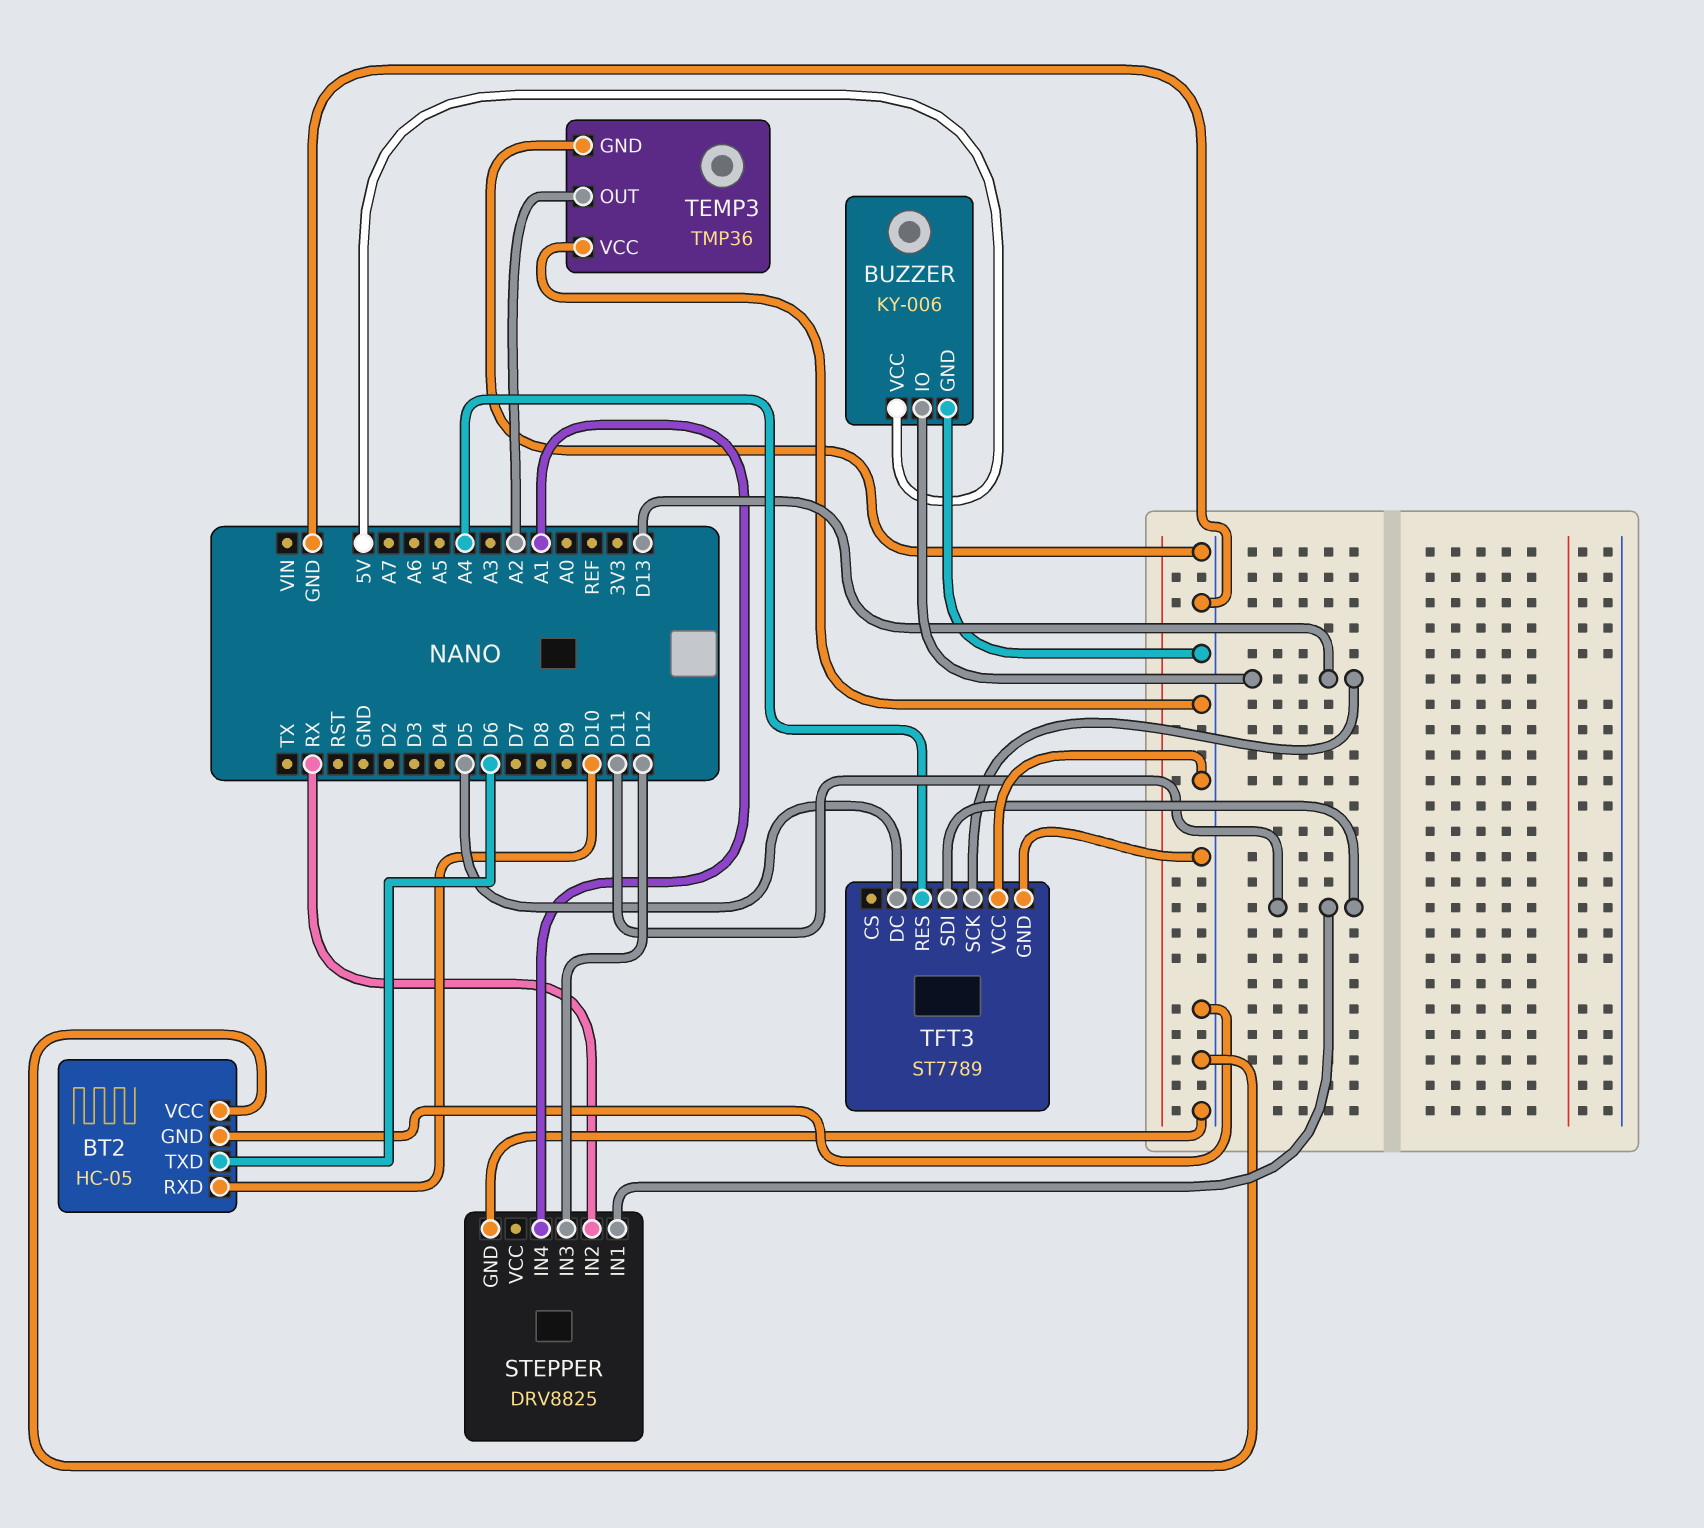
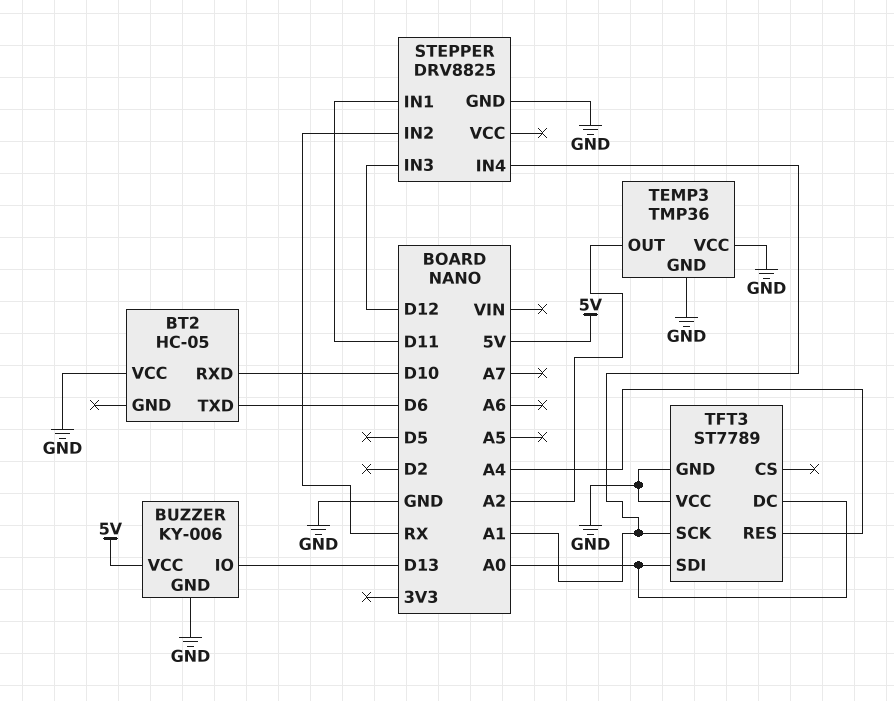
BT2 pin GND: GND -> none
TFT3 pin DC: D5 -> A0
TFT3 pin SCK: D13 -> A1
TFT3 pin SDI: D11 -> A0

